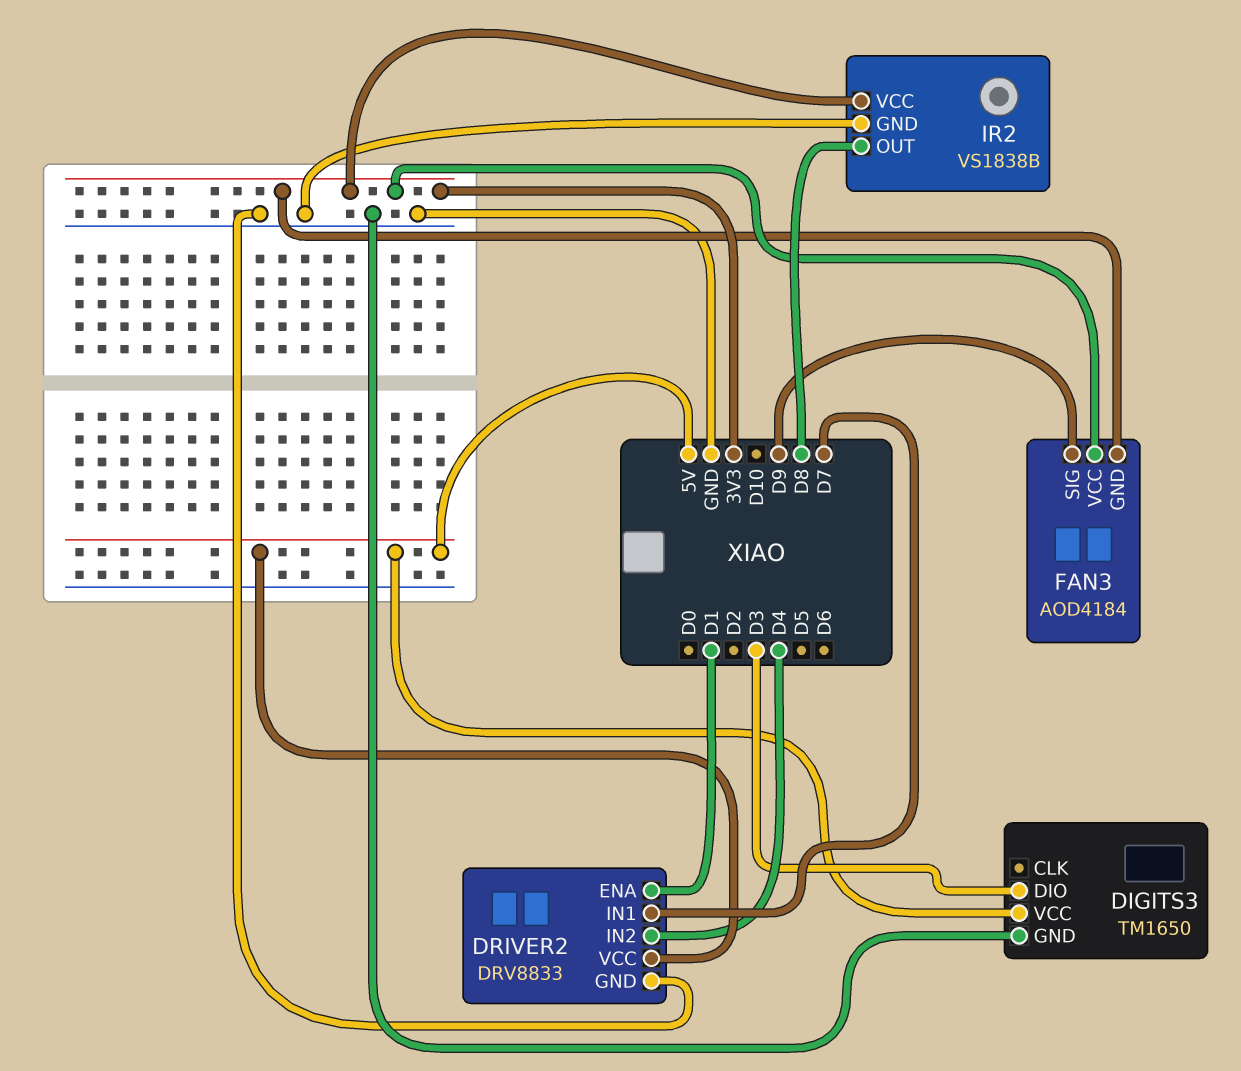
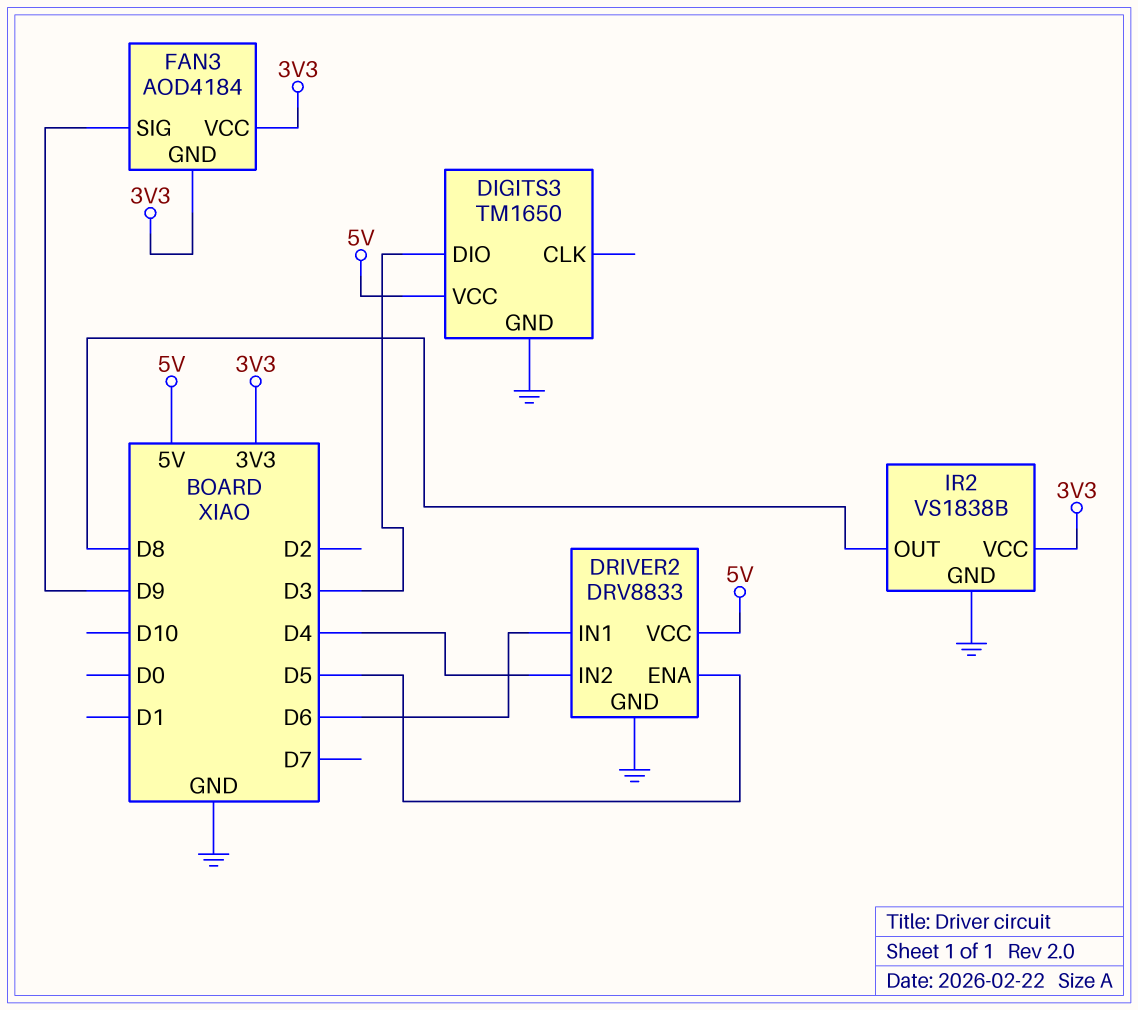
DRIVER2 pin ENA: D1 -> D5
DRIVER2 pin IN1: D7 -> D6

